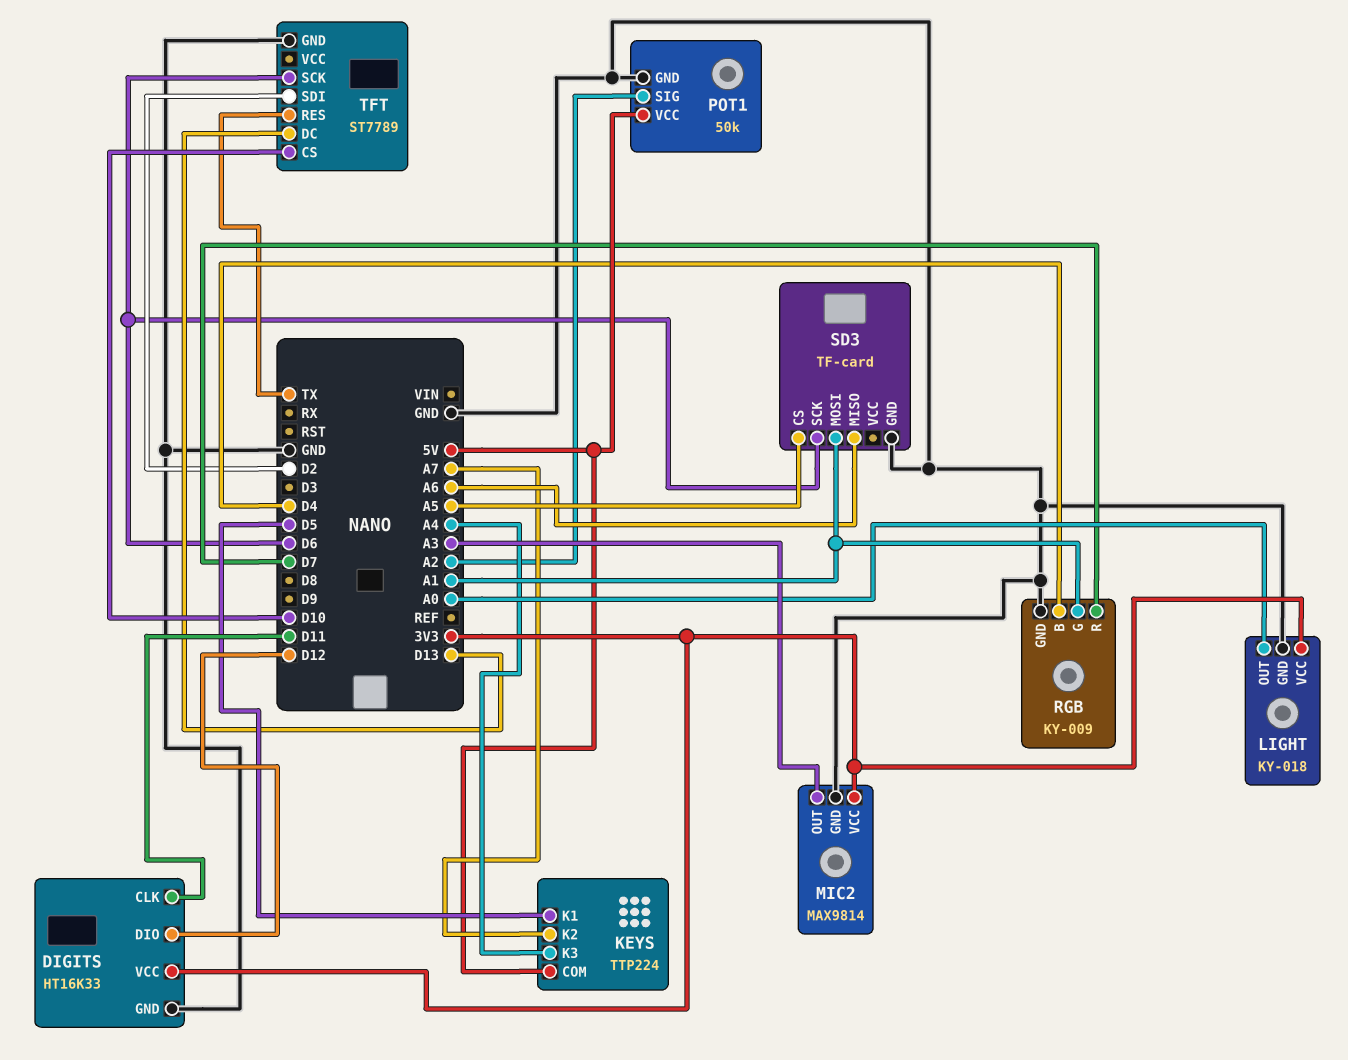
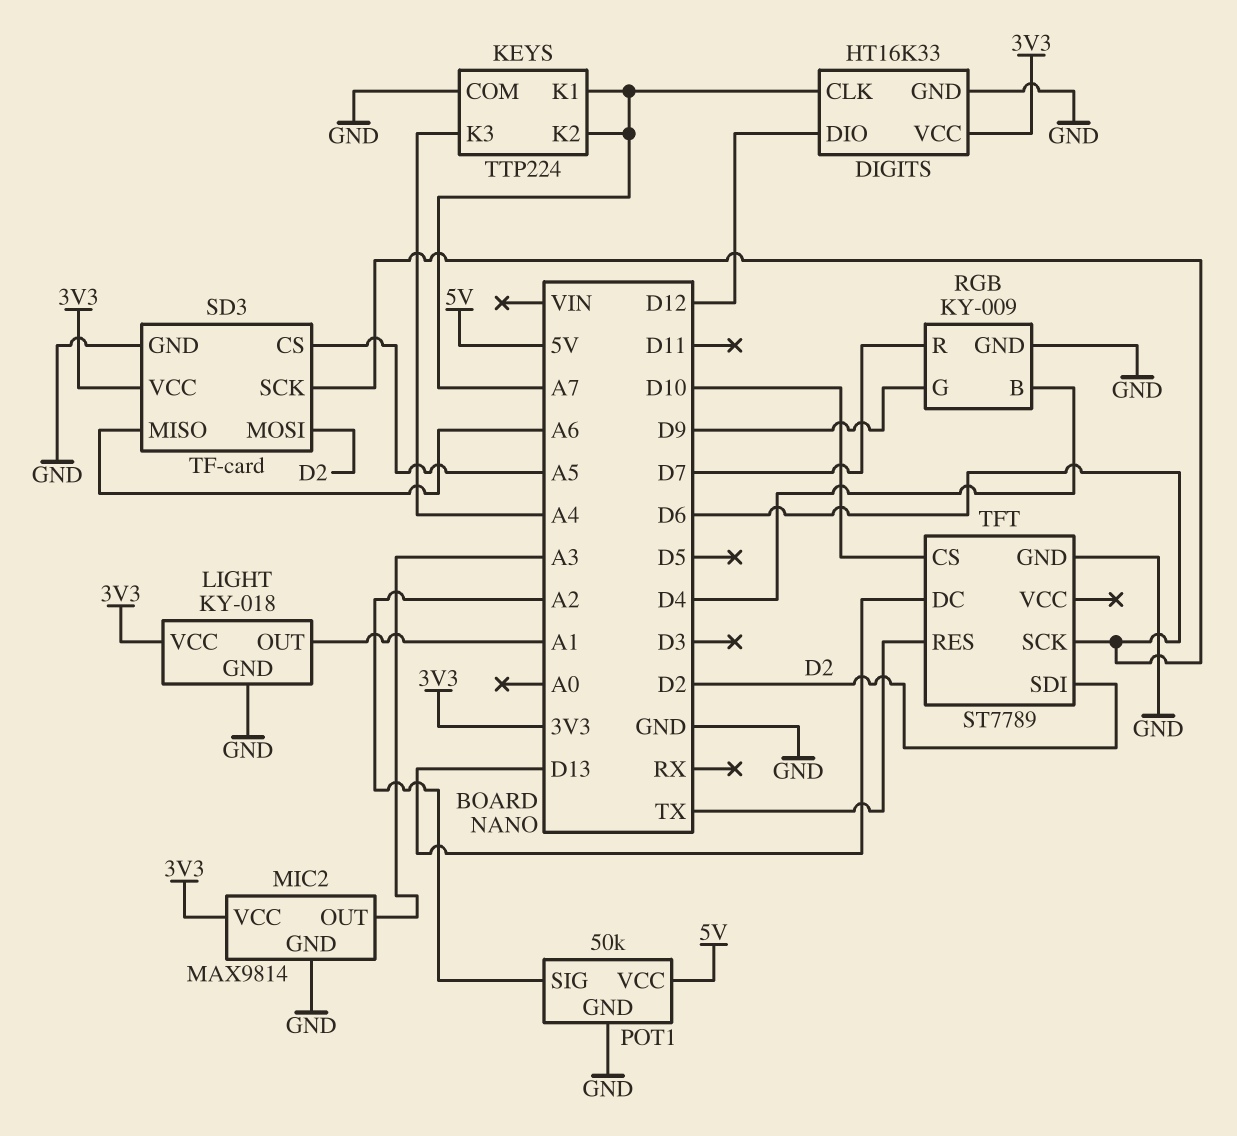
DIGITS pin CLK: D11 -> A7
KEYS pin COM: 5V -> GND
KEYS pin K1: D5 -> A7
LIGHT pin OUT: A0 -> A1
RGB pin G: A1 -> D9
SD3 pin MOSI: A1 -> D2
SD3 pin VCC: none -> 3V3

